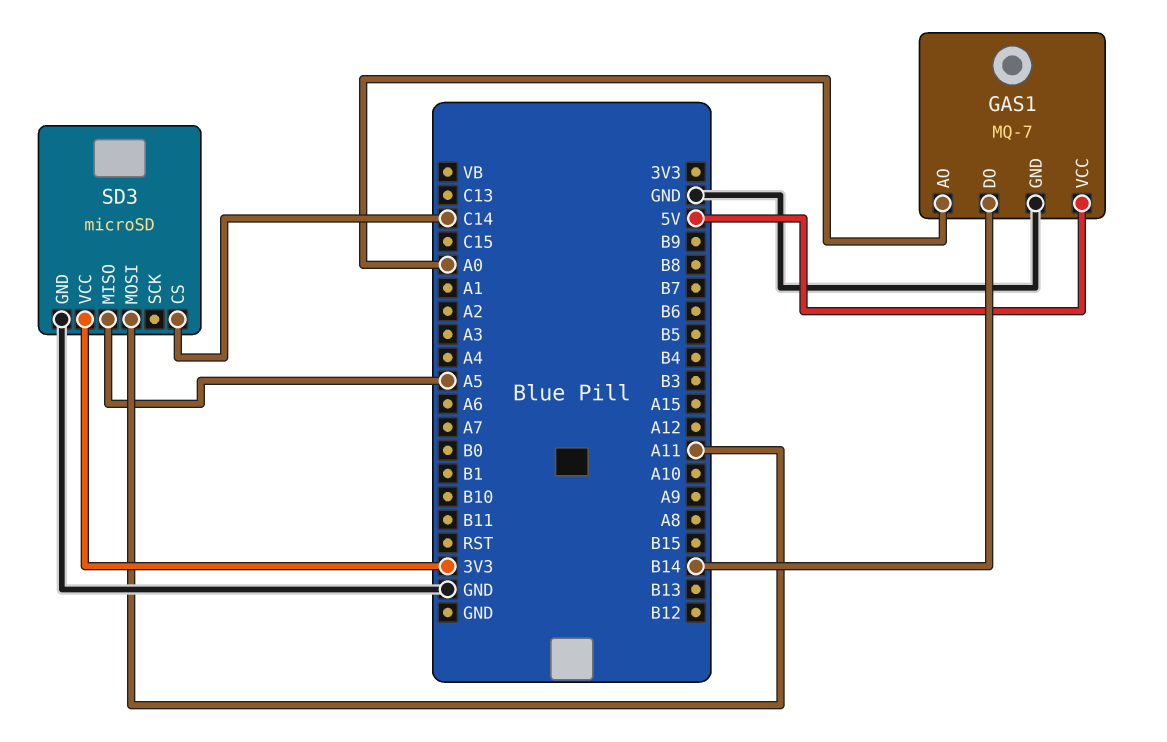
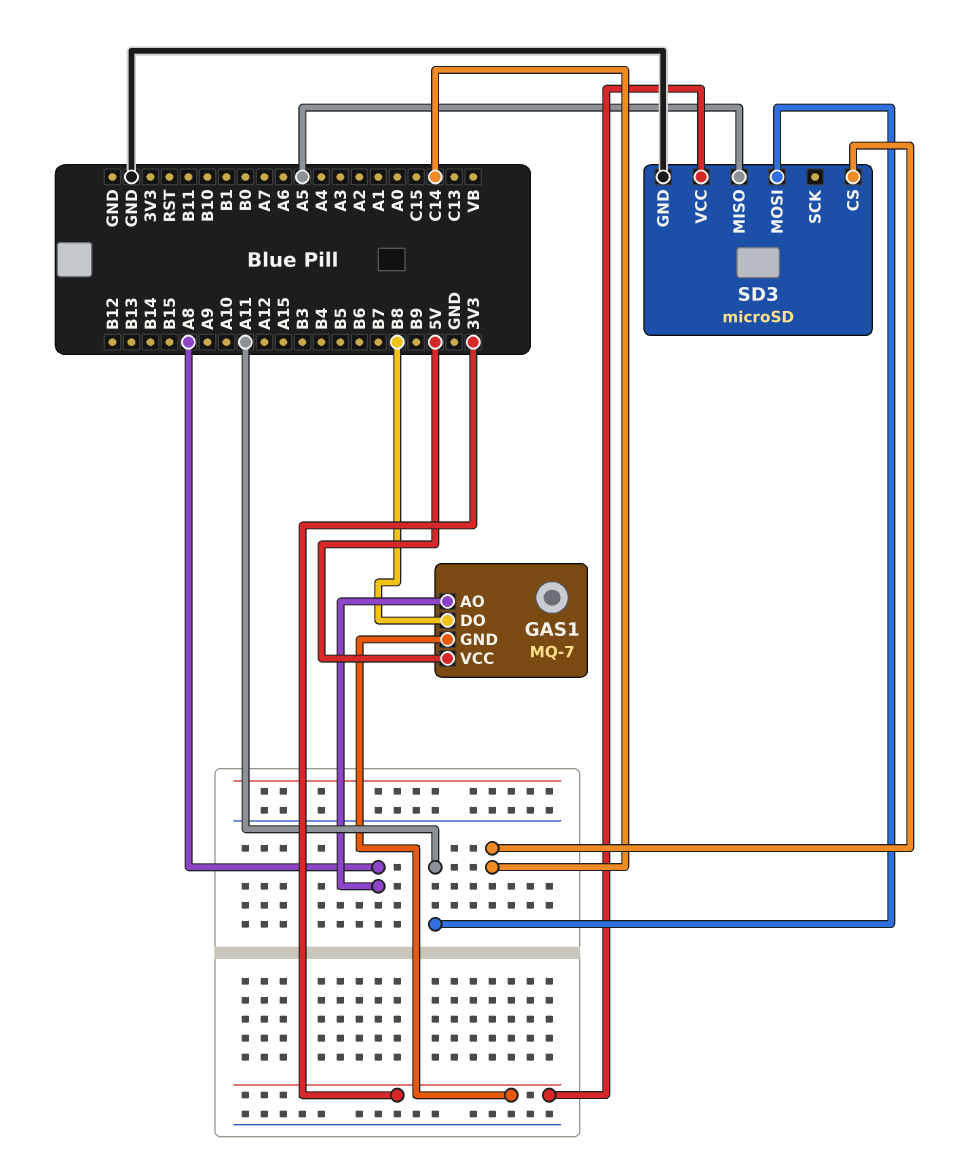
GAS1 pin AO: A0 -> A8
GAS1 pin DO: B14 -> B8
GAS1 pin GND: GND -> 3V3

